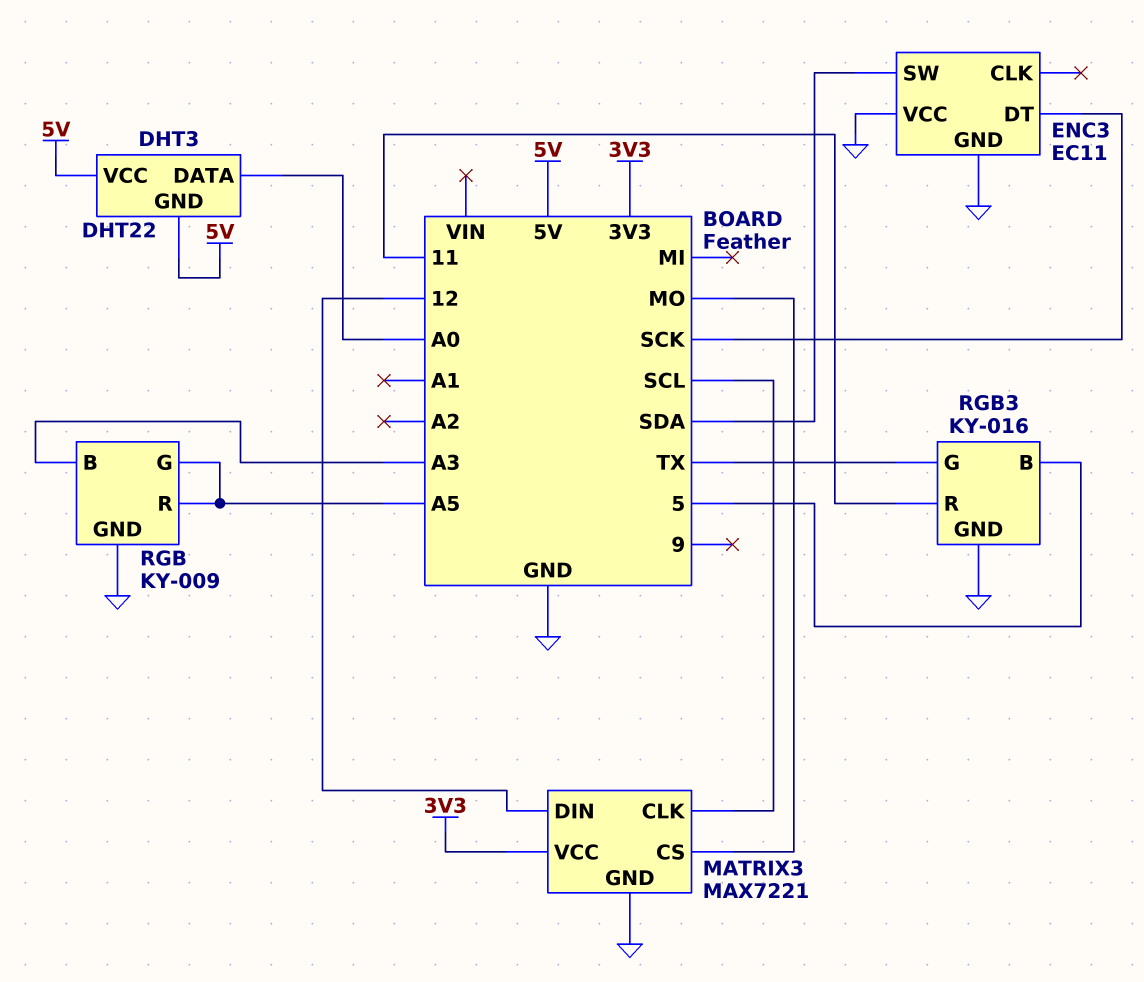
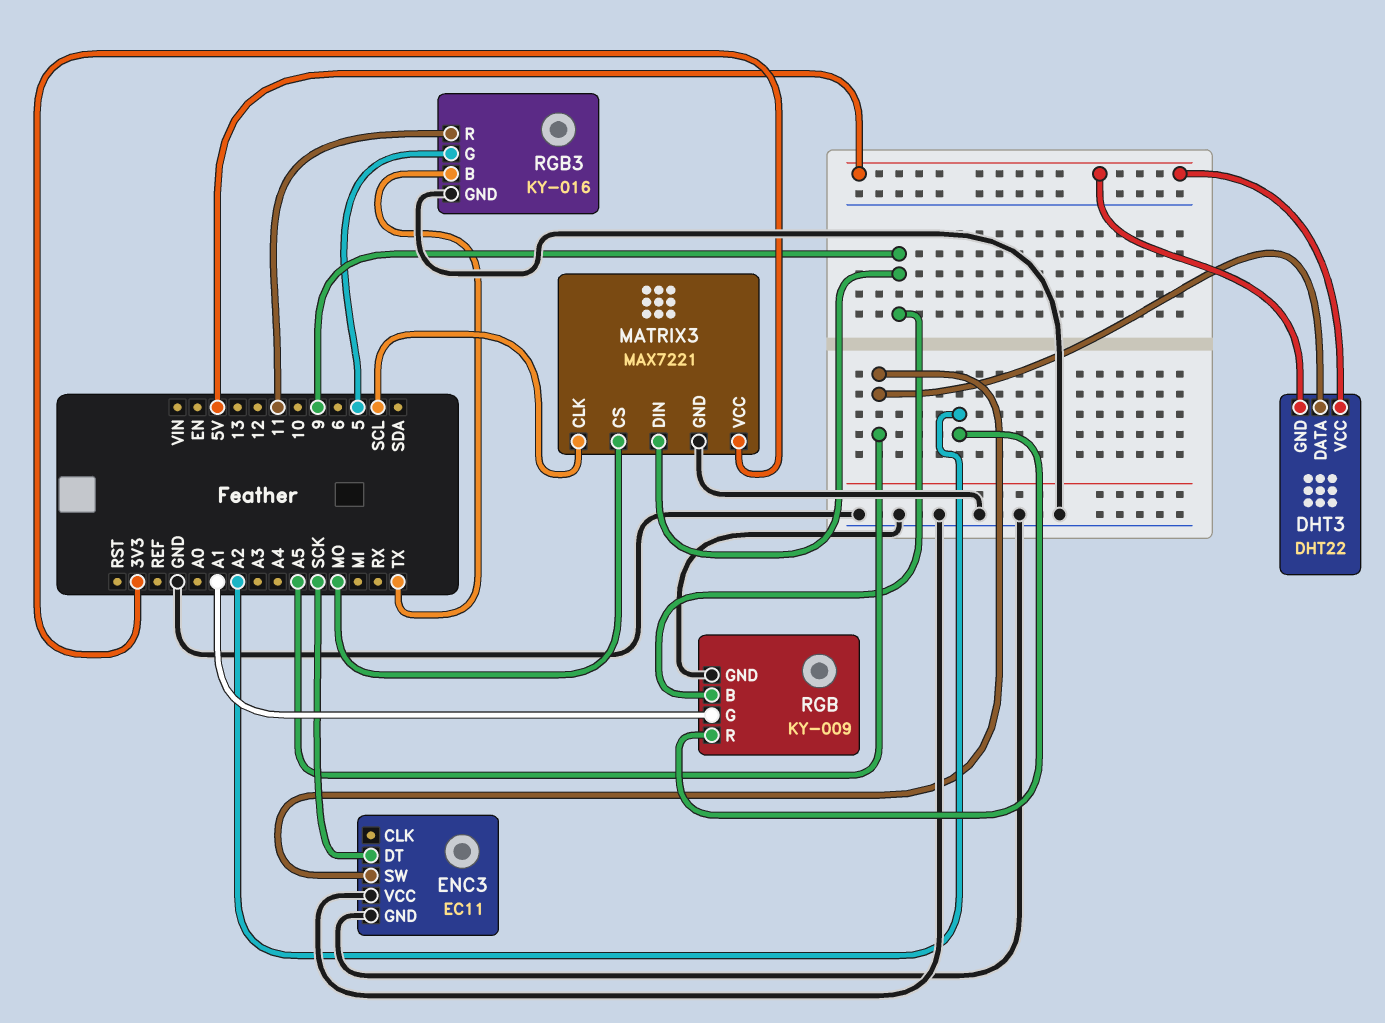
DHT3 pin DATA: A0 -> A5
ENC3 pin SW: SDA -> A5
MATRIX3 pin DIN: 12 -> 9
RGB pin B: A3 -> 9
RGB pin G: A5 -> A1
RGB pin R: A5 -> A2
RGB3 pin B: 5 -> TX
RGB3 pin G: TX -> 5

